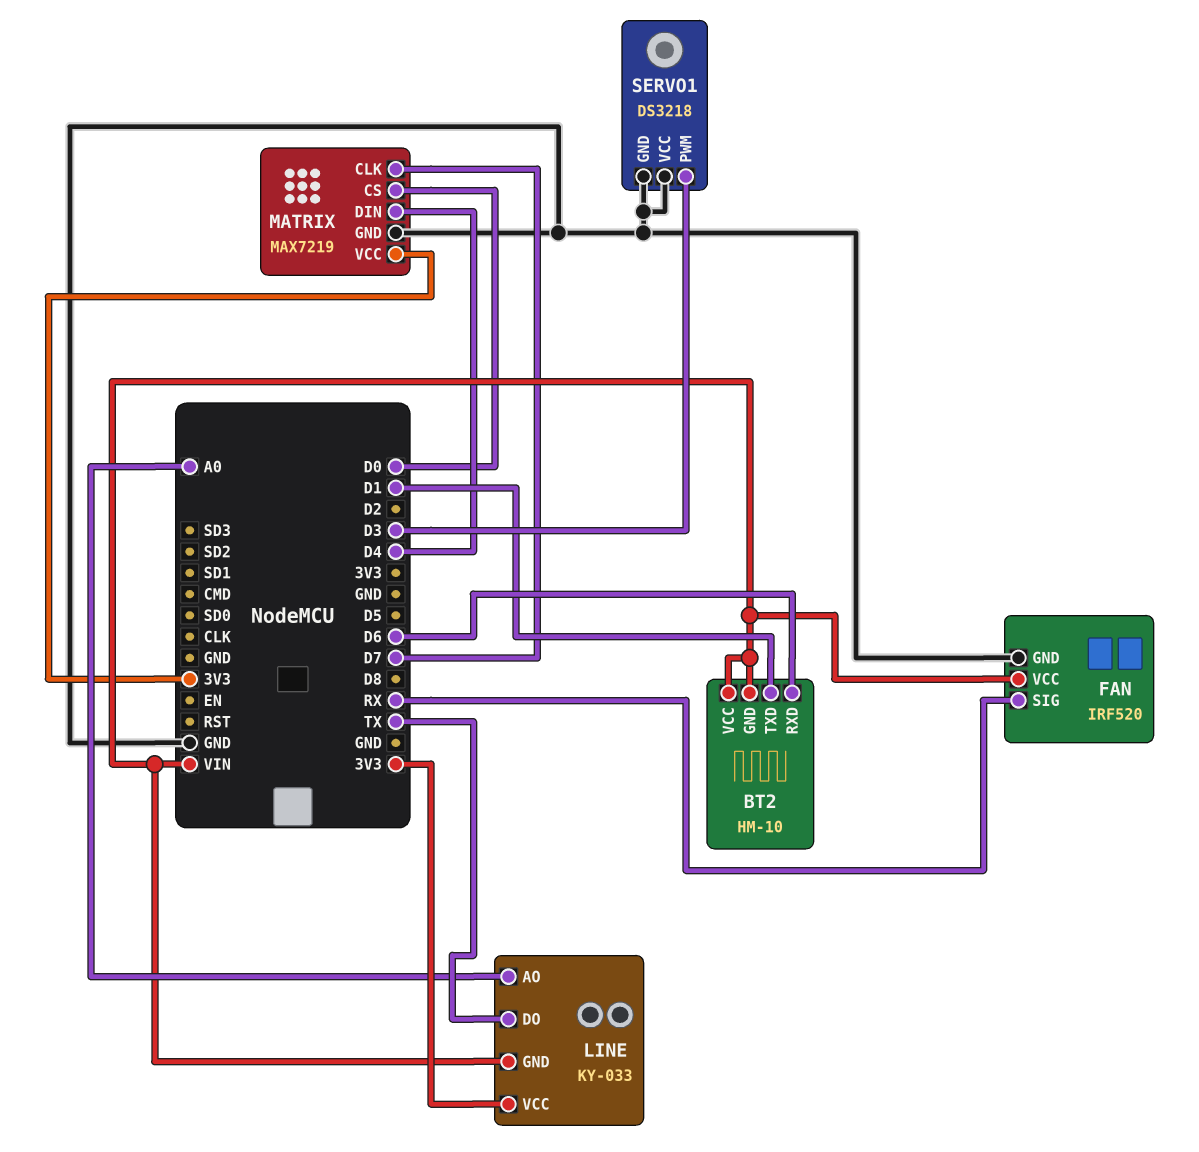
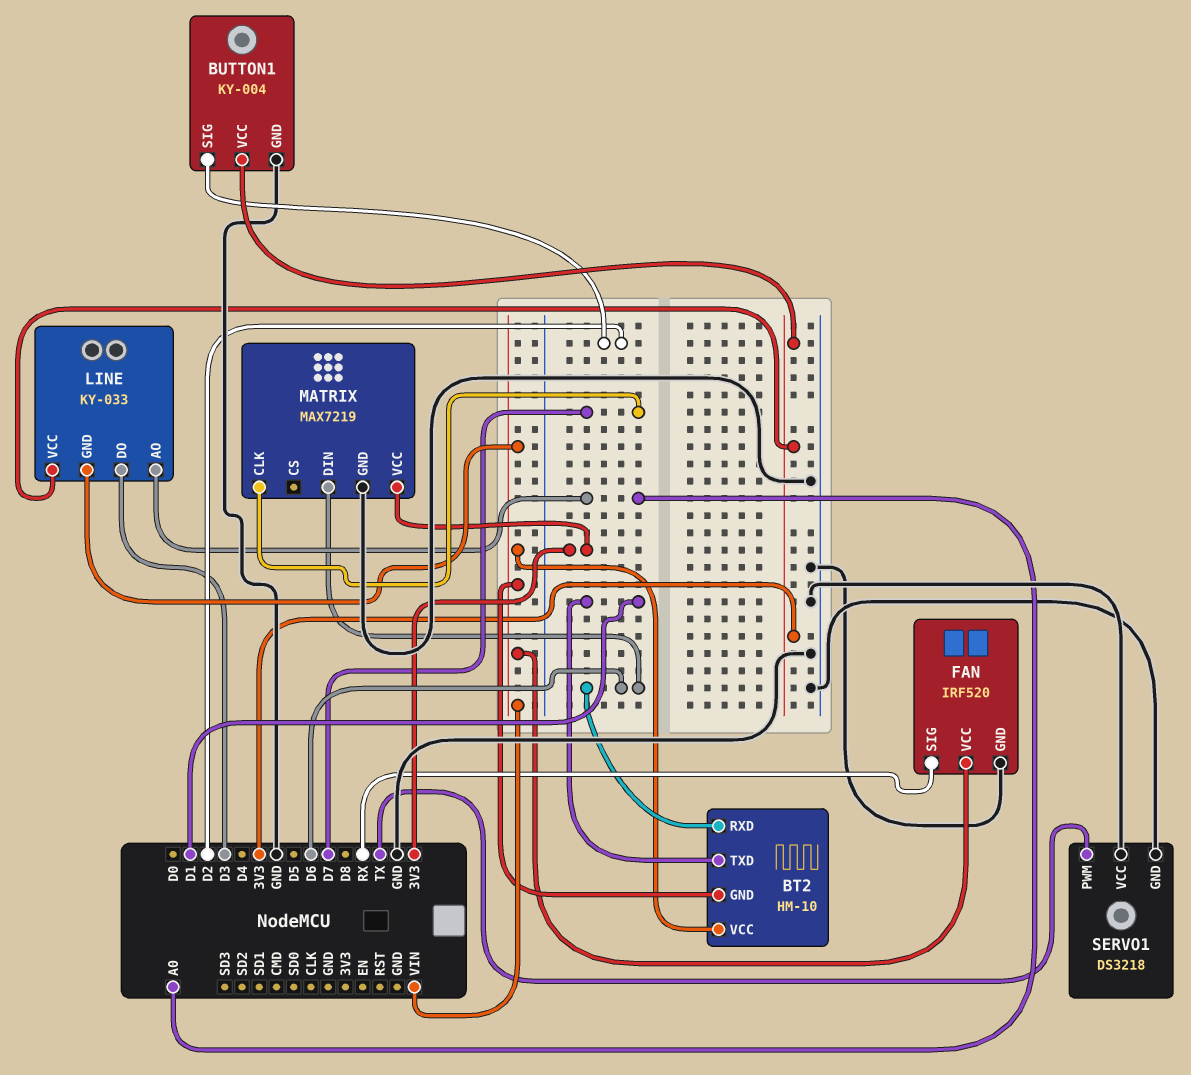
BUTTON1: none -> KY-004
BUTTON1 pin GND: none -> GND
BUTTON1 pin SIG: none -> D2
BUTTON1 pin VCC: none -> 3V3
LINE pin DO: TX -> D3
MATRIX pin CS: D0 -> none
MATRIX pin DIN: D4 -> D6
SERVO1 pin PWM: D3 -> TX

